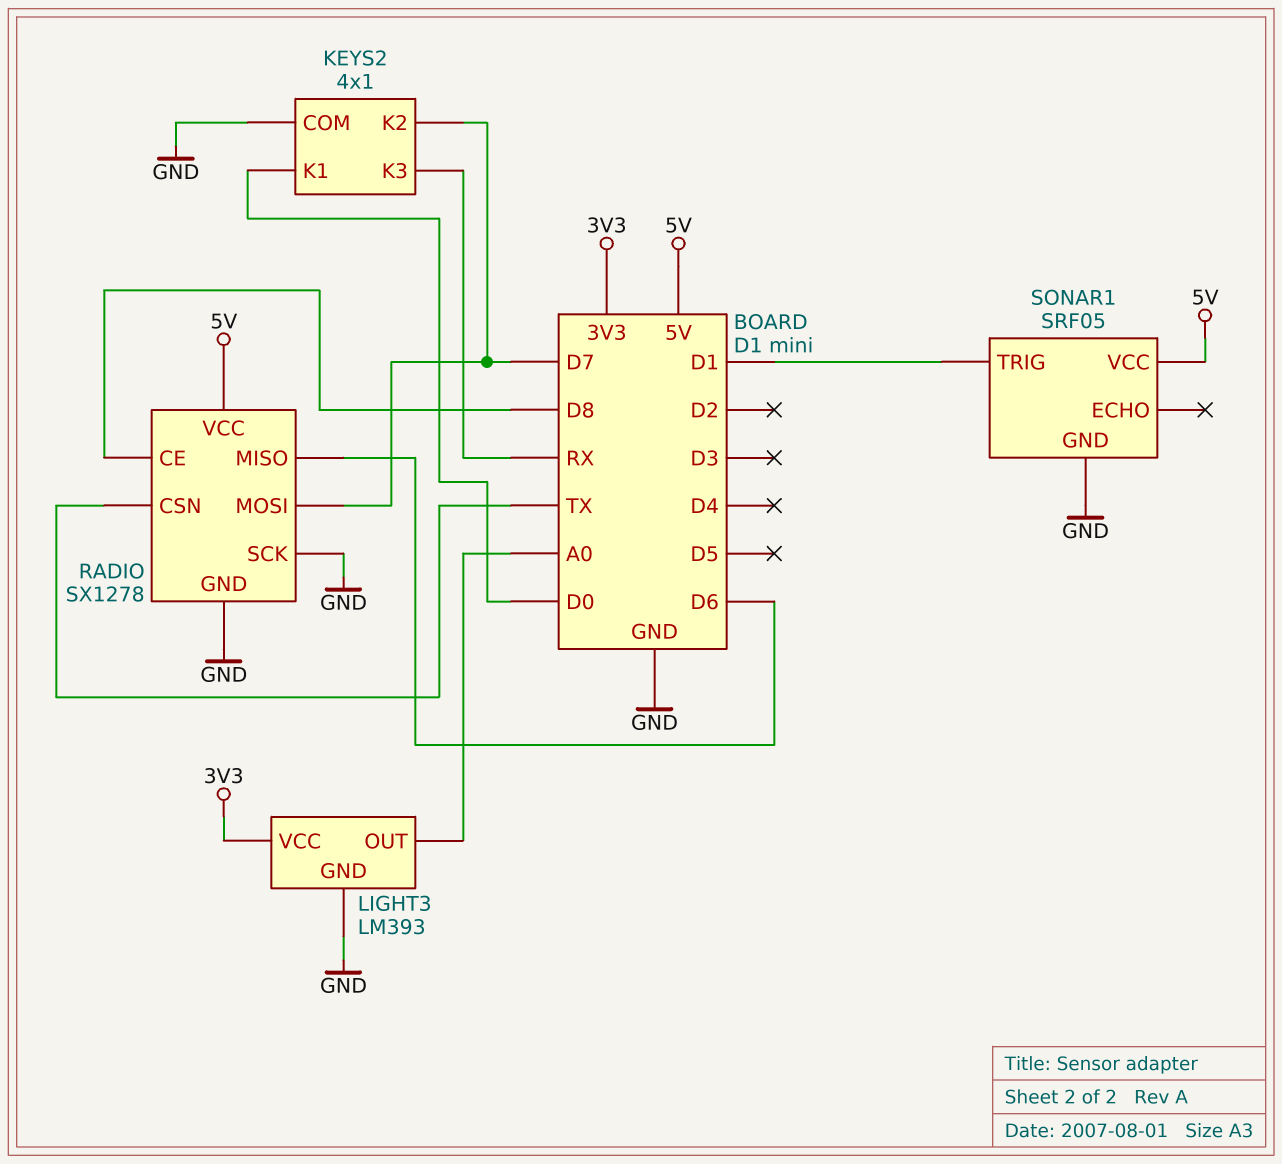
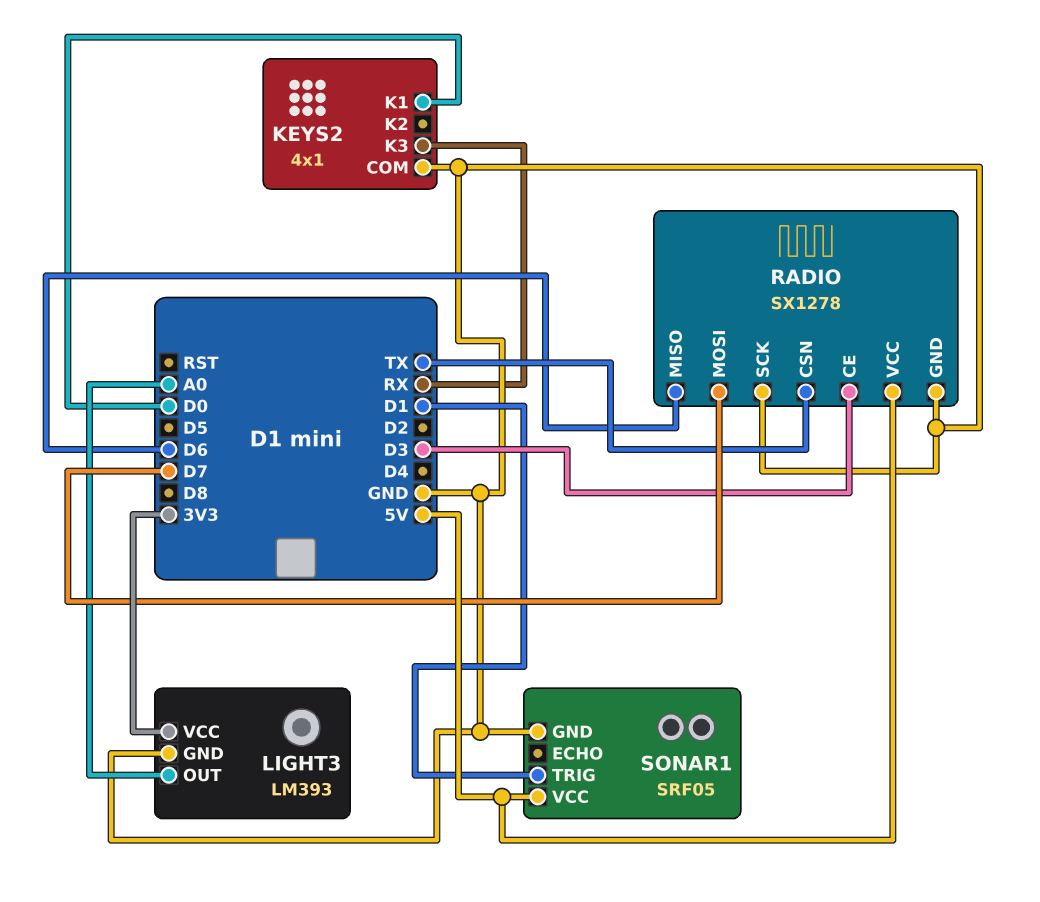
KEYS2 pin K2: D7 -> none
RADIO pin CE: D8 -> D3

